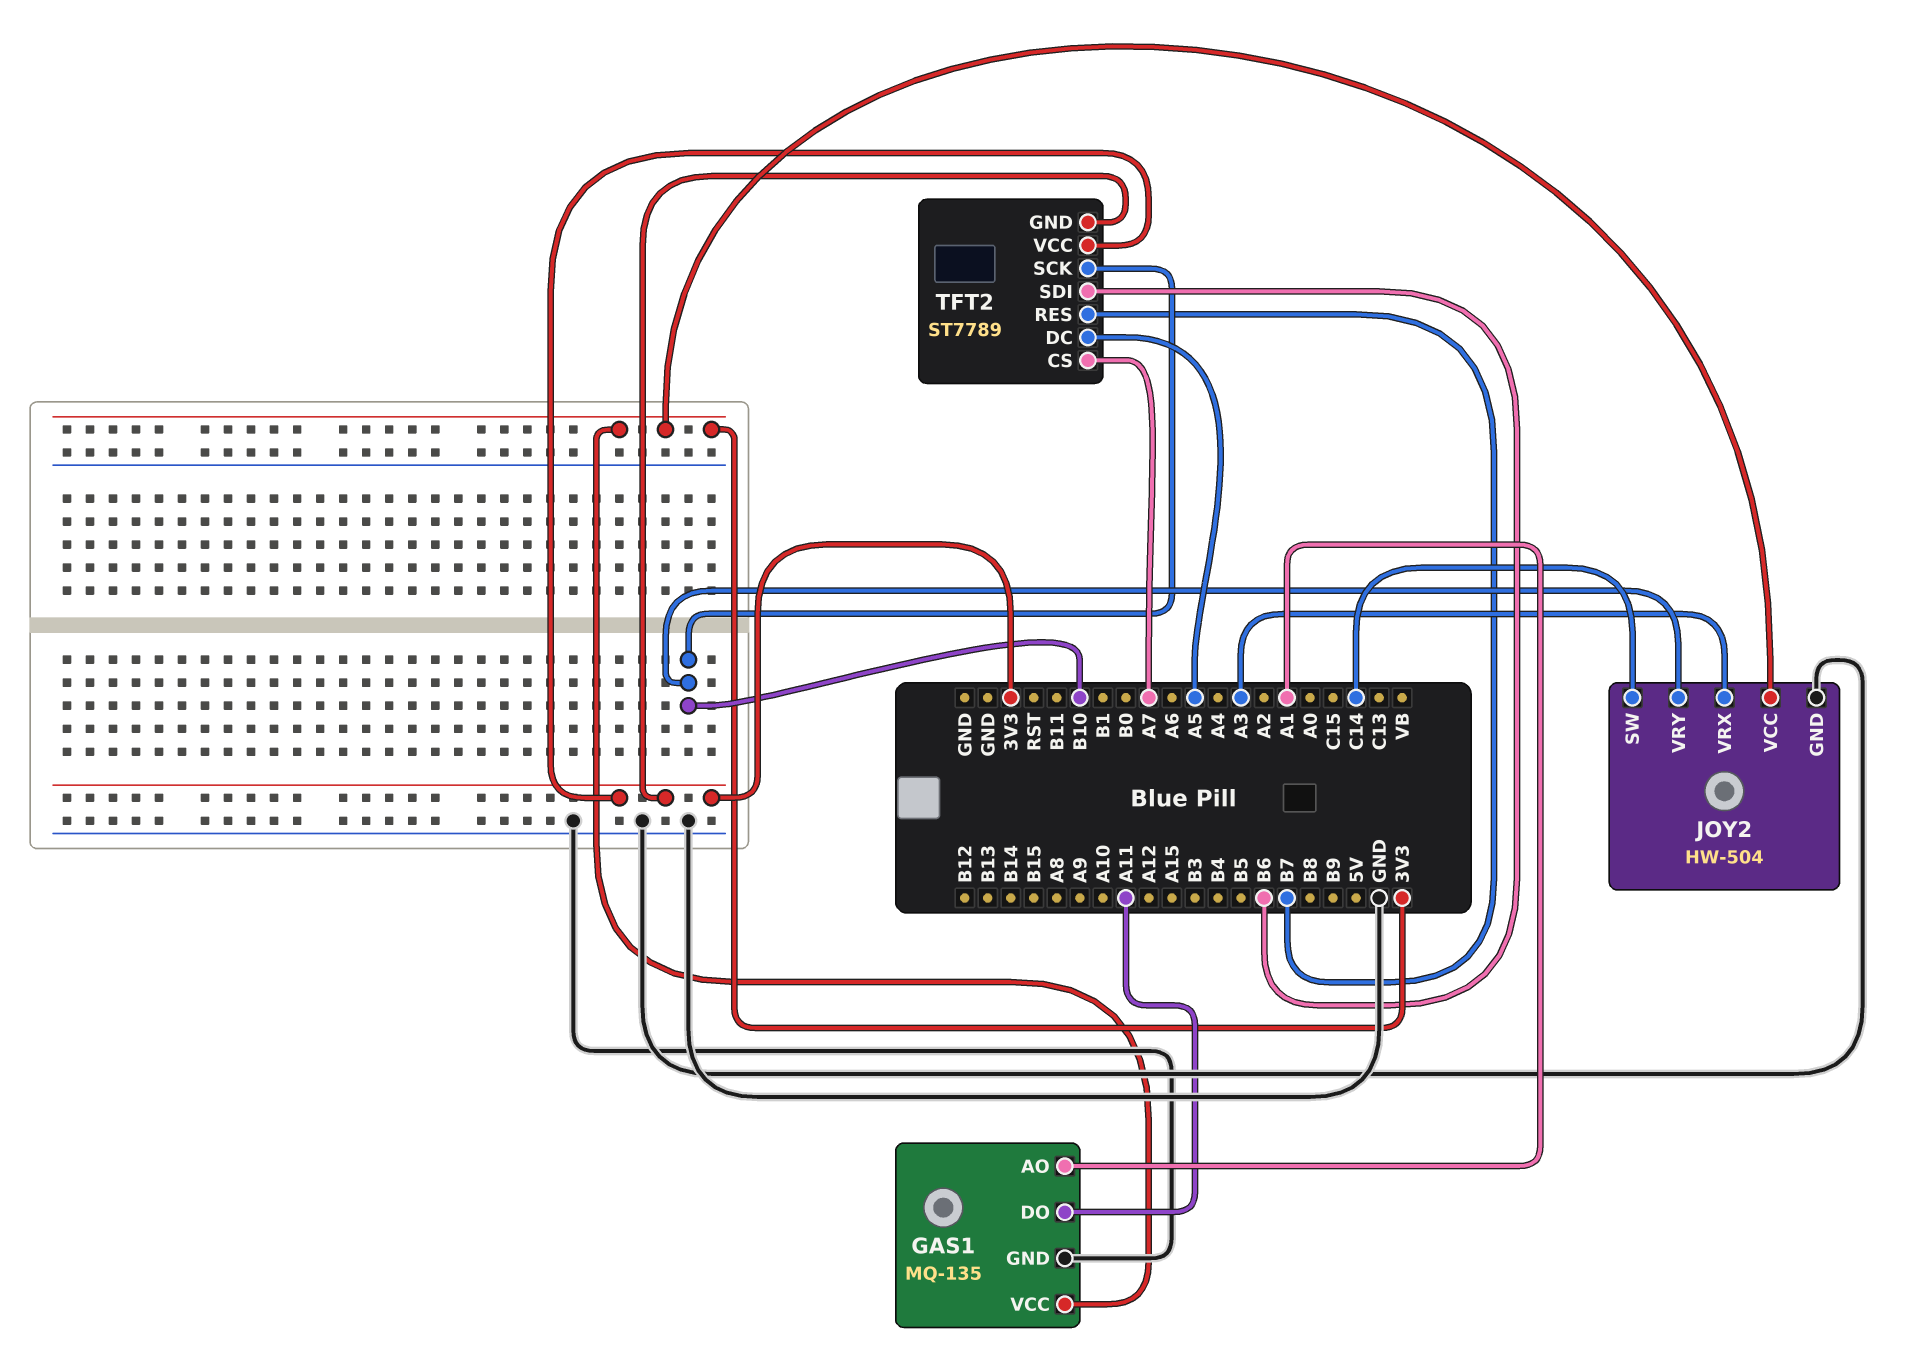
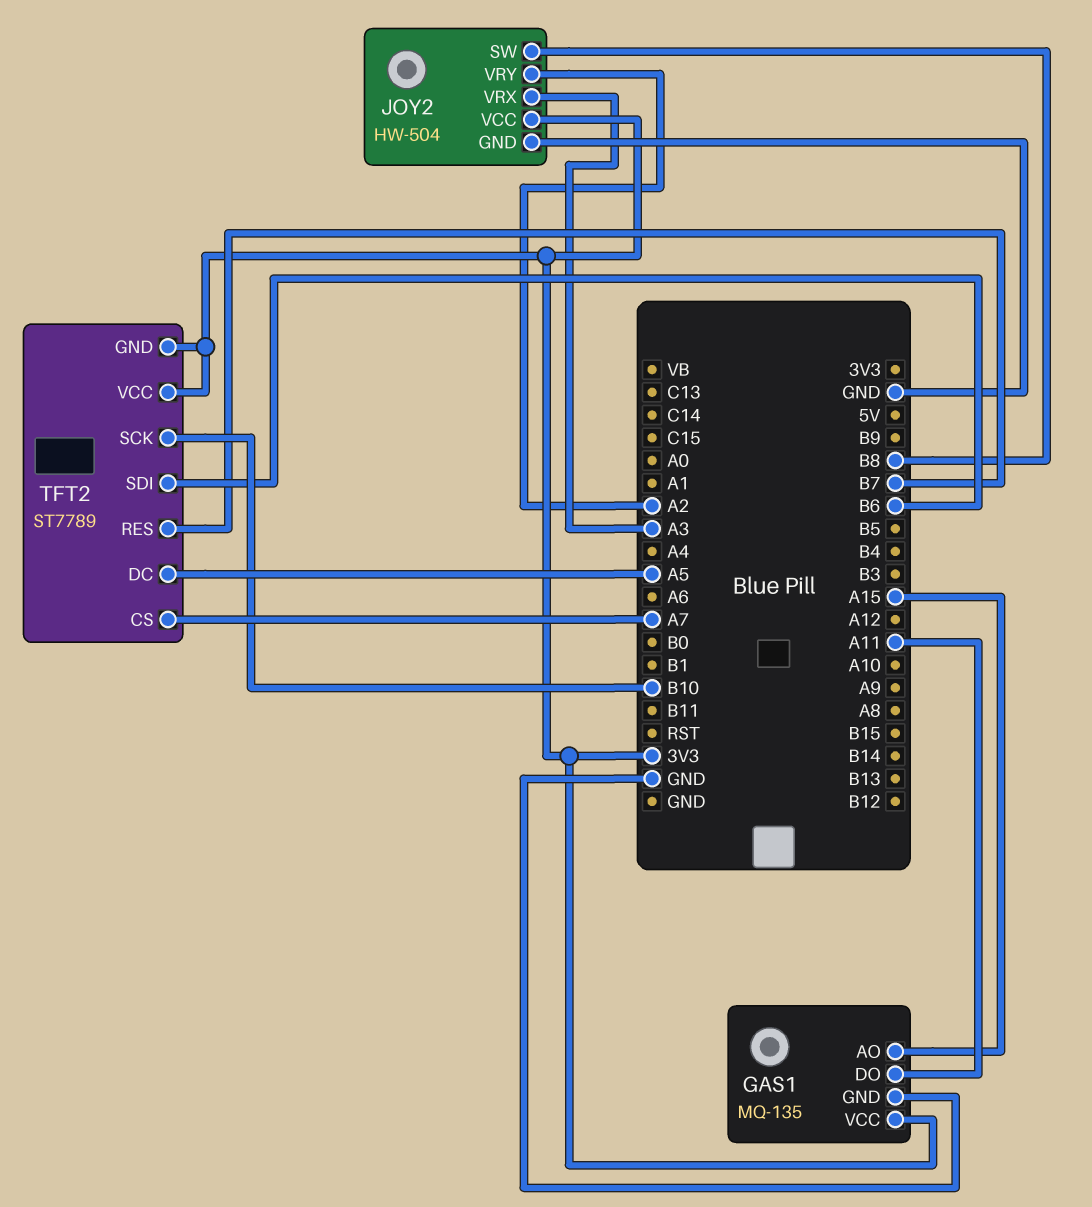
GAS1 pin AO: A1 -> A15
JOY2 pin SW: C14 -> B8
JOY2 pin VRY: B10 -> A2

